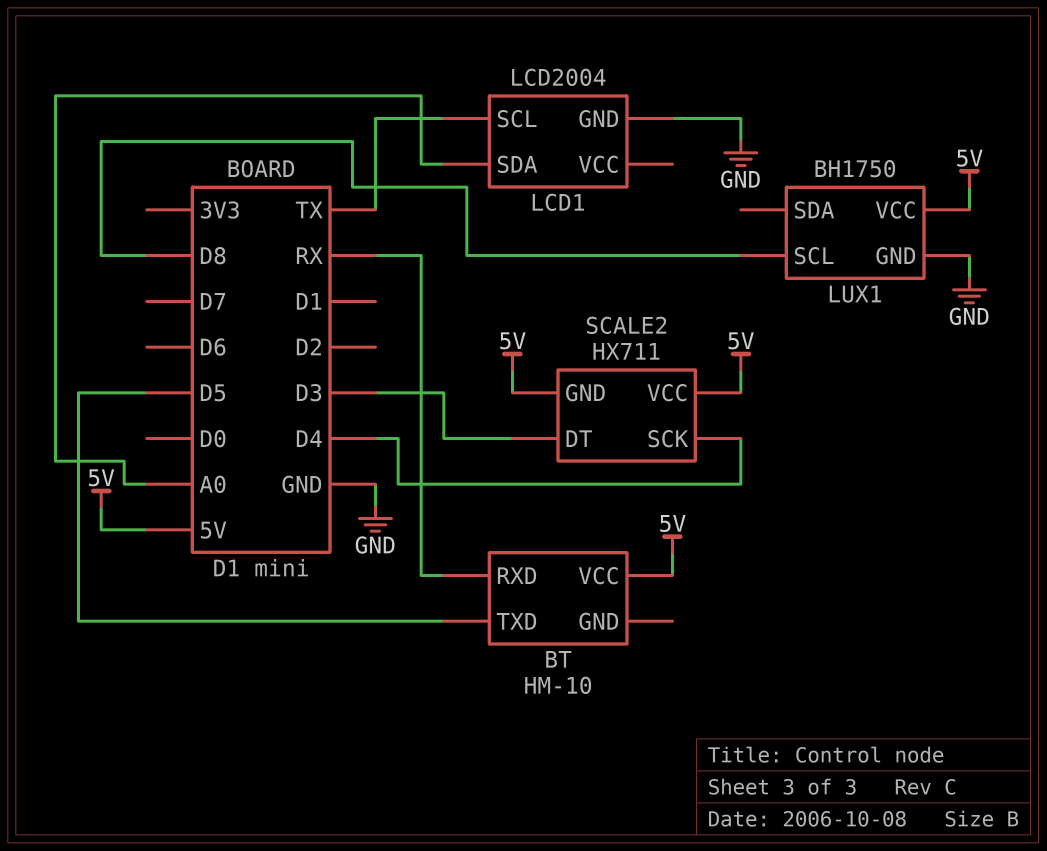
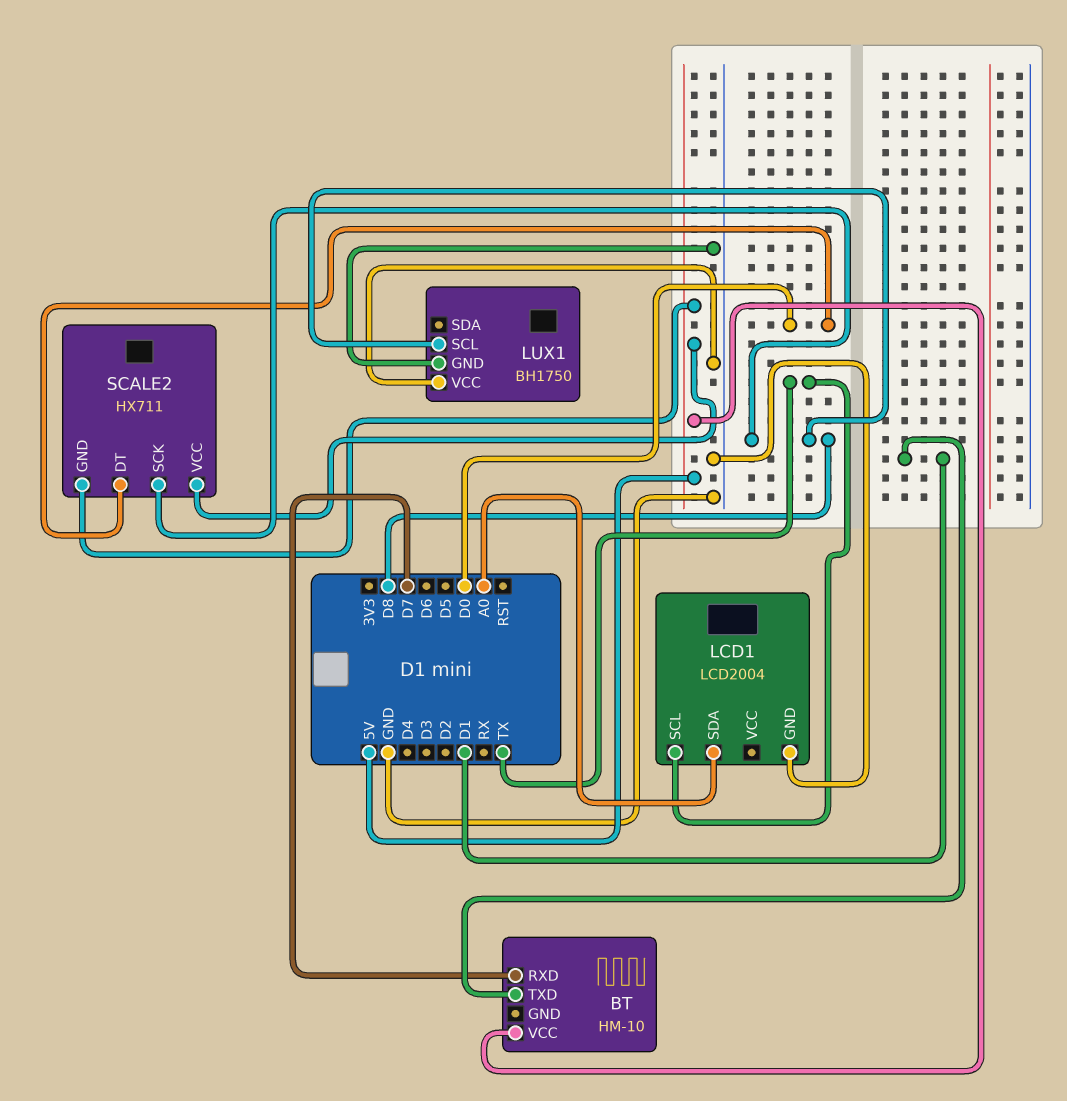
BT pin RXD: RX -> D7
BT pin TXD: D5 -> D1
LUX1 pin VCC: 5V -> GND
SCALE2 pin DT: D3 -> D0
SCALE2 pin SCK: D4 -> D8

